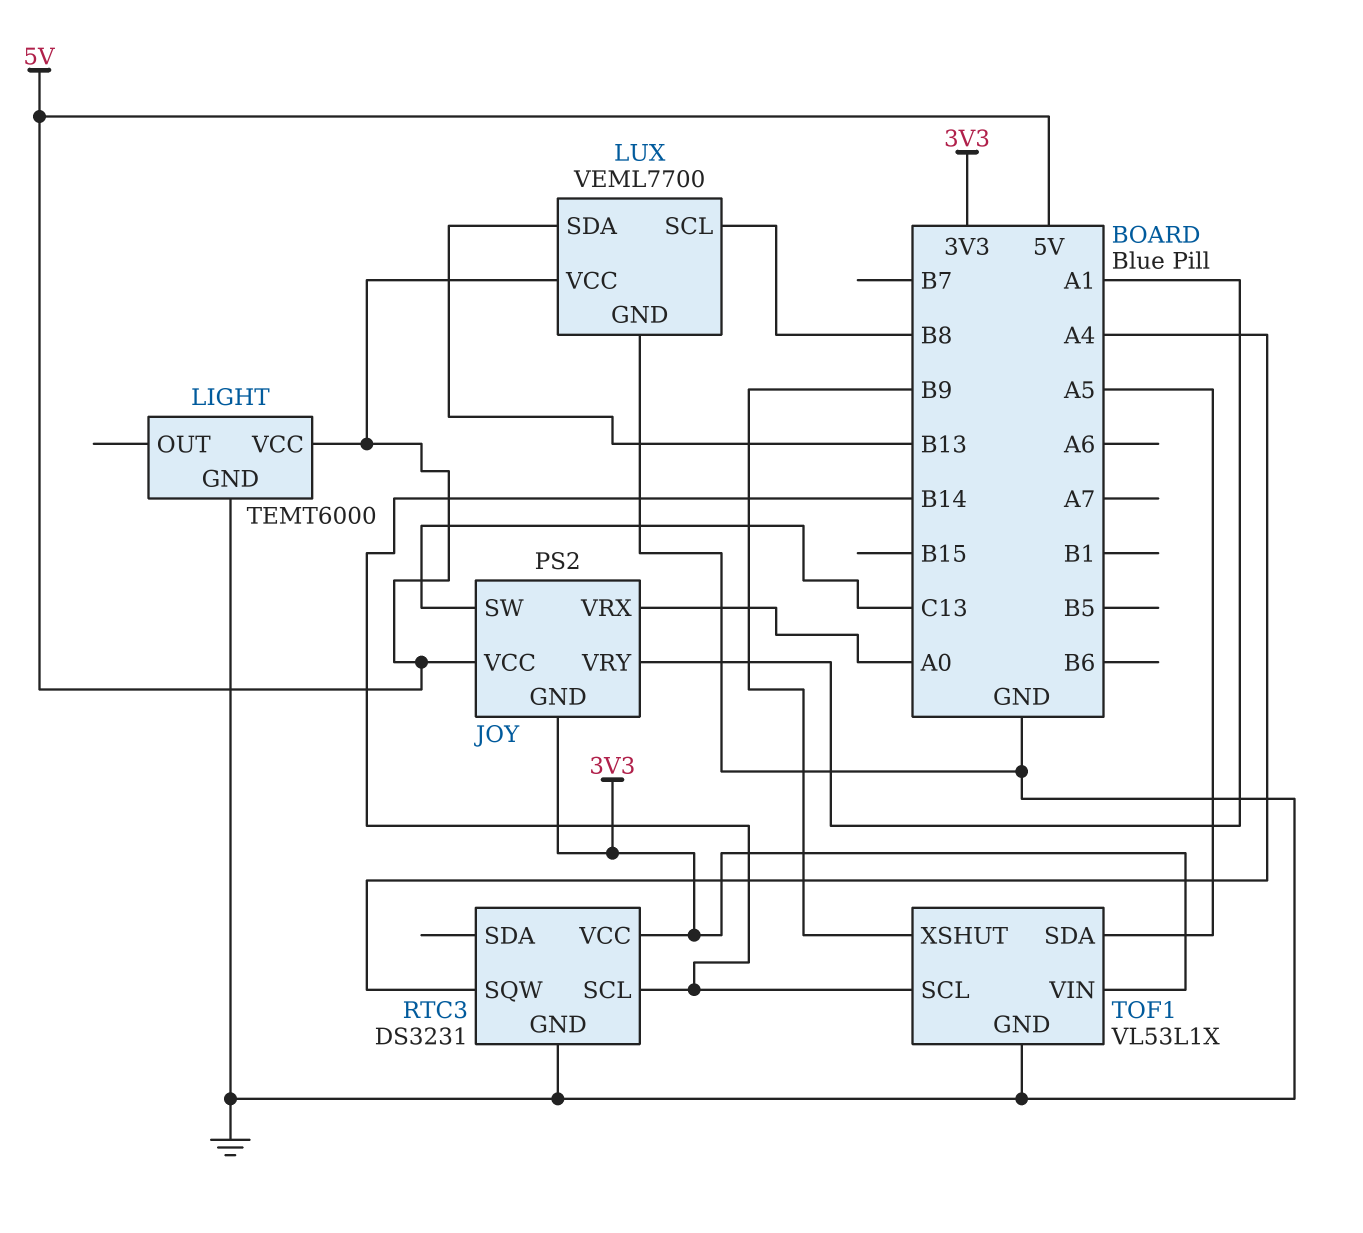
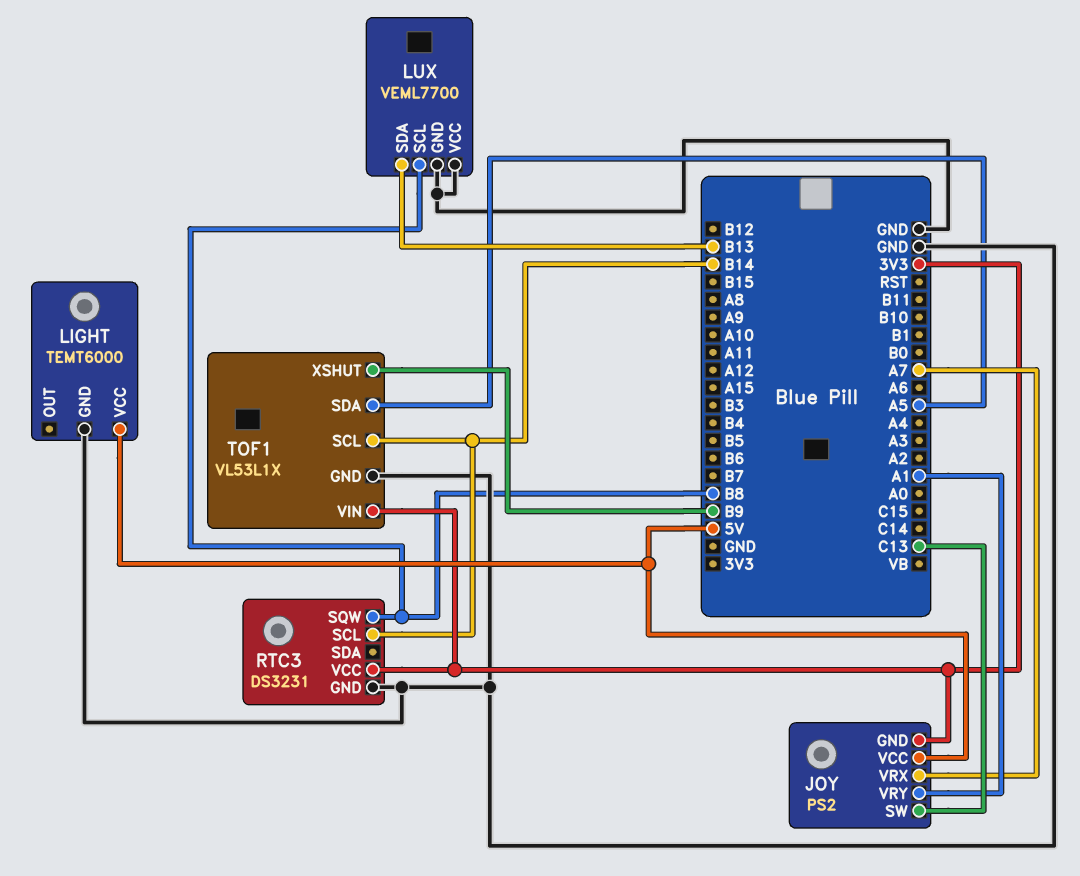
JOY pin VRX: A0 -> A7
LUX pin VCC: 5V -> GND
RTC3 pin SQW: A4 -> B8

